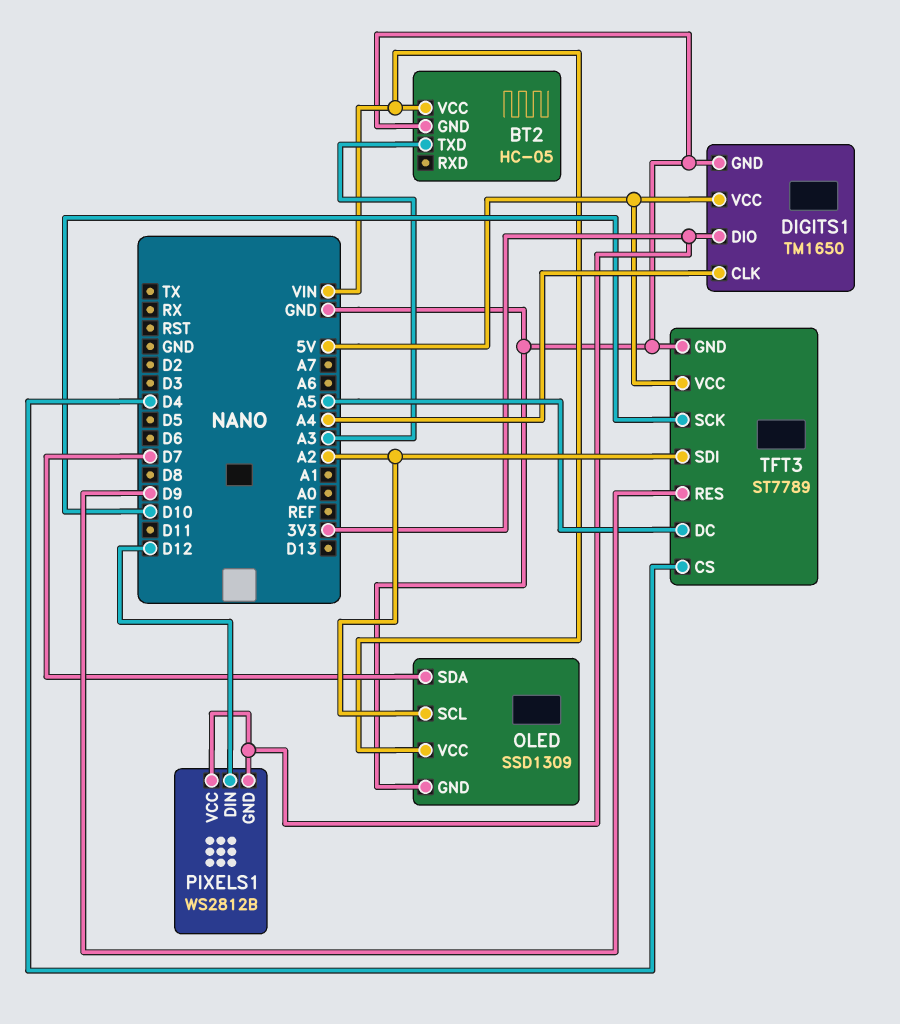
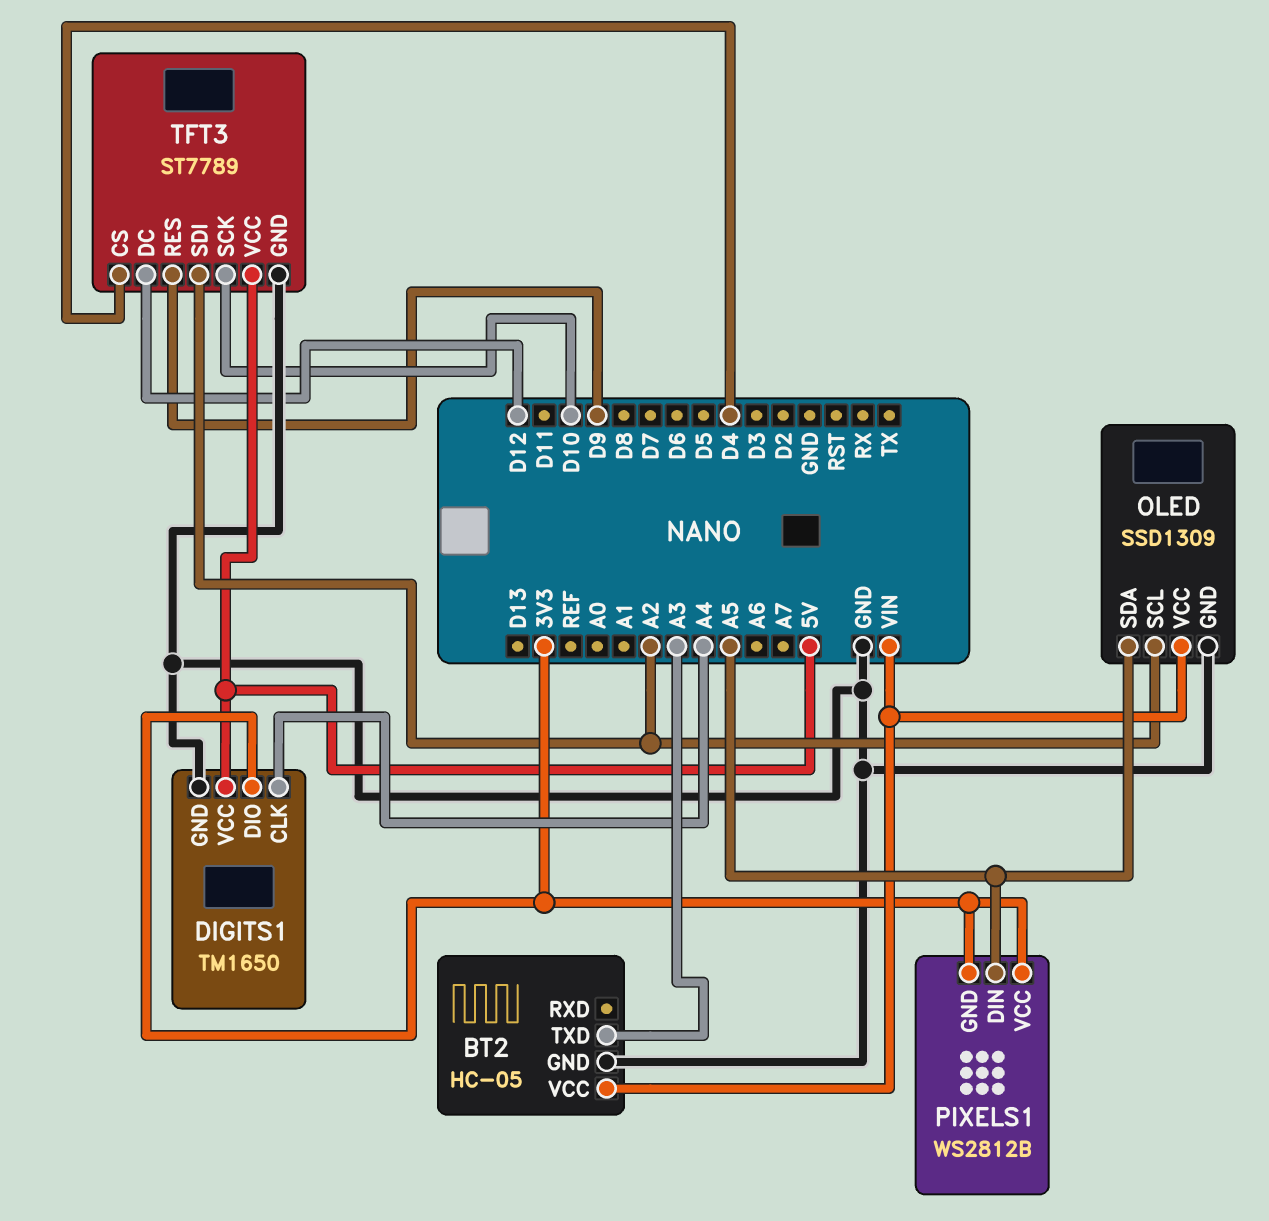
OLED pin SDA: D7 -> A5
PIXELS1 pin DIN: D12 -> A5
TFT3 pin DC: A5 -> D12

